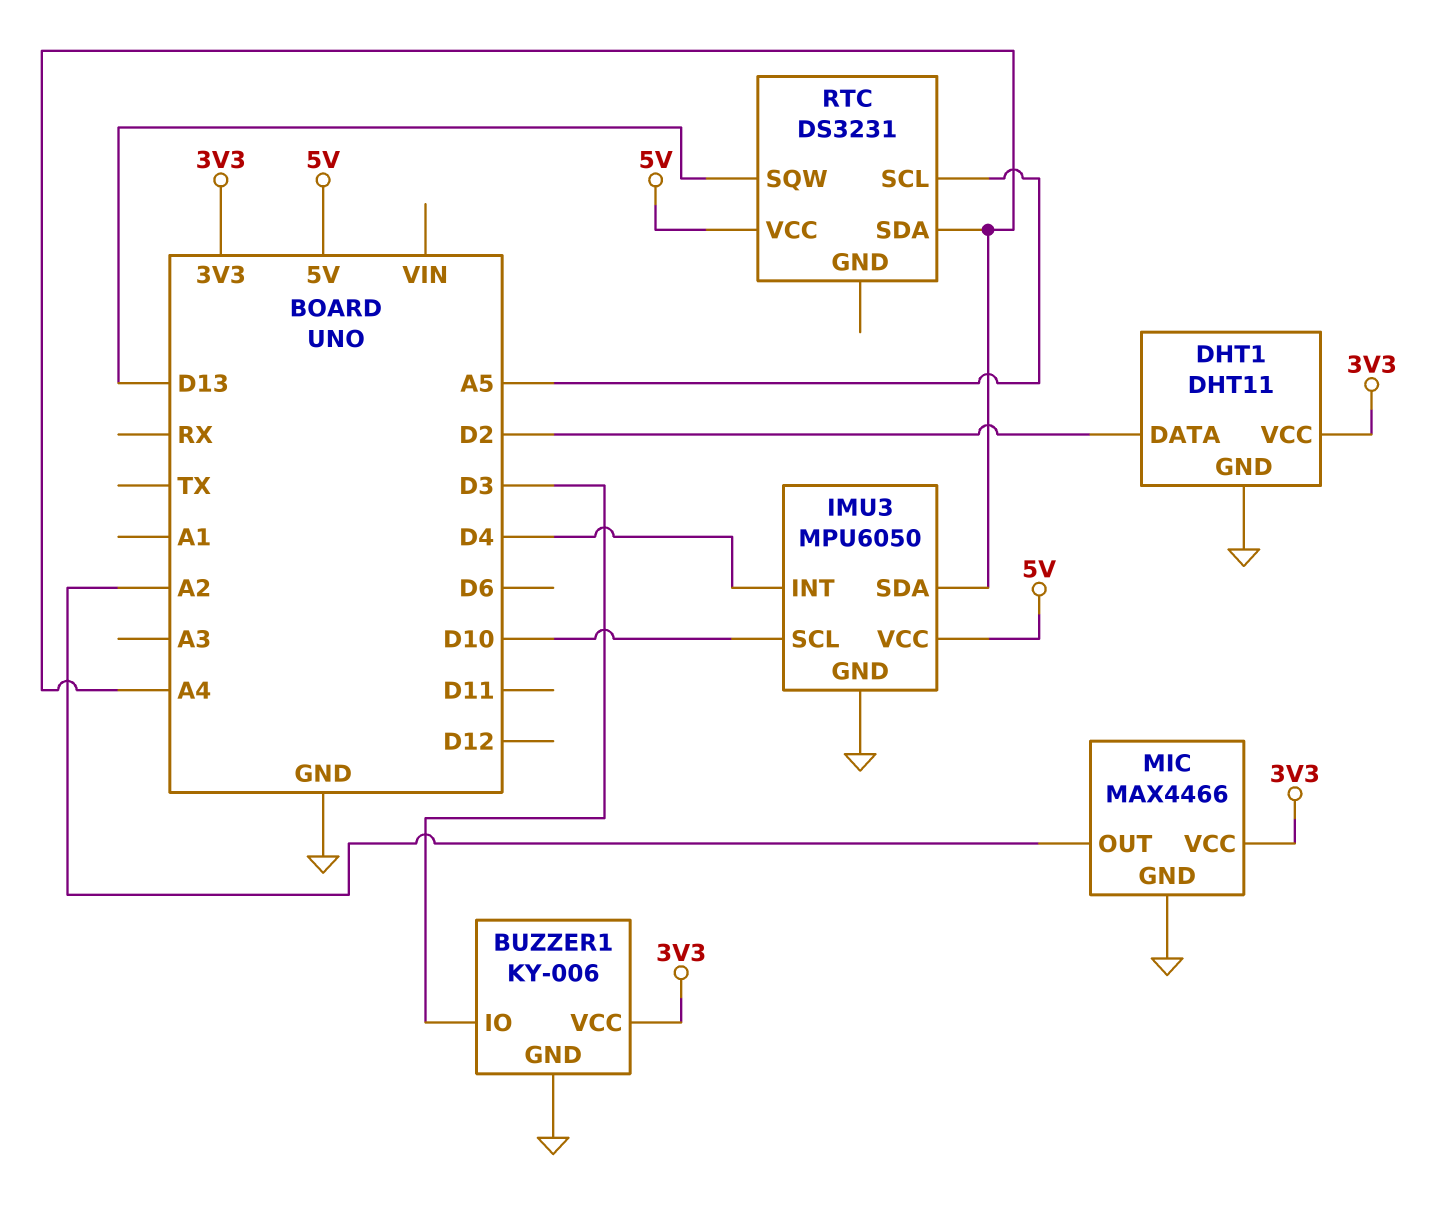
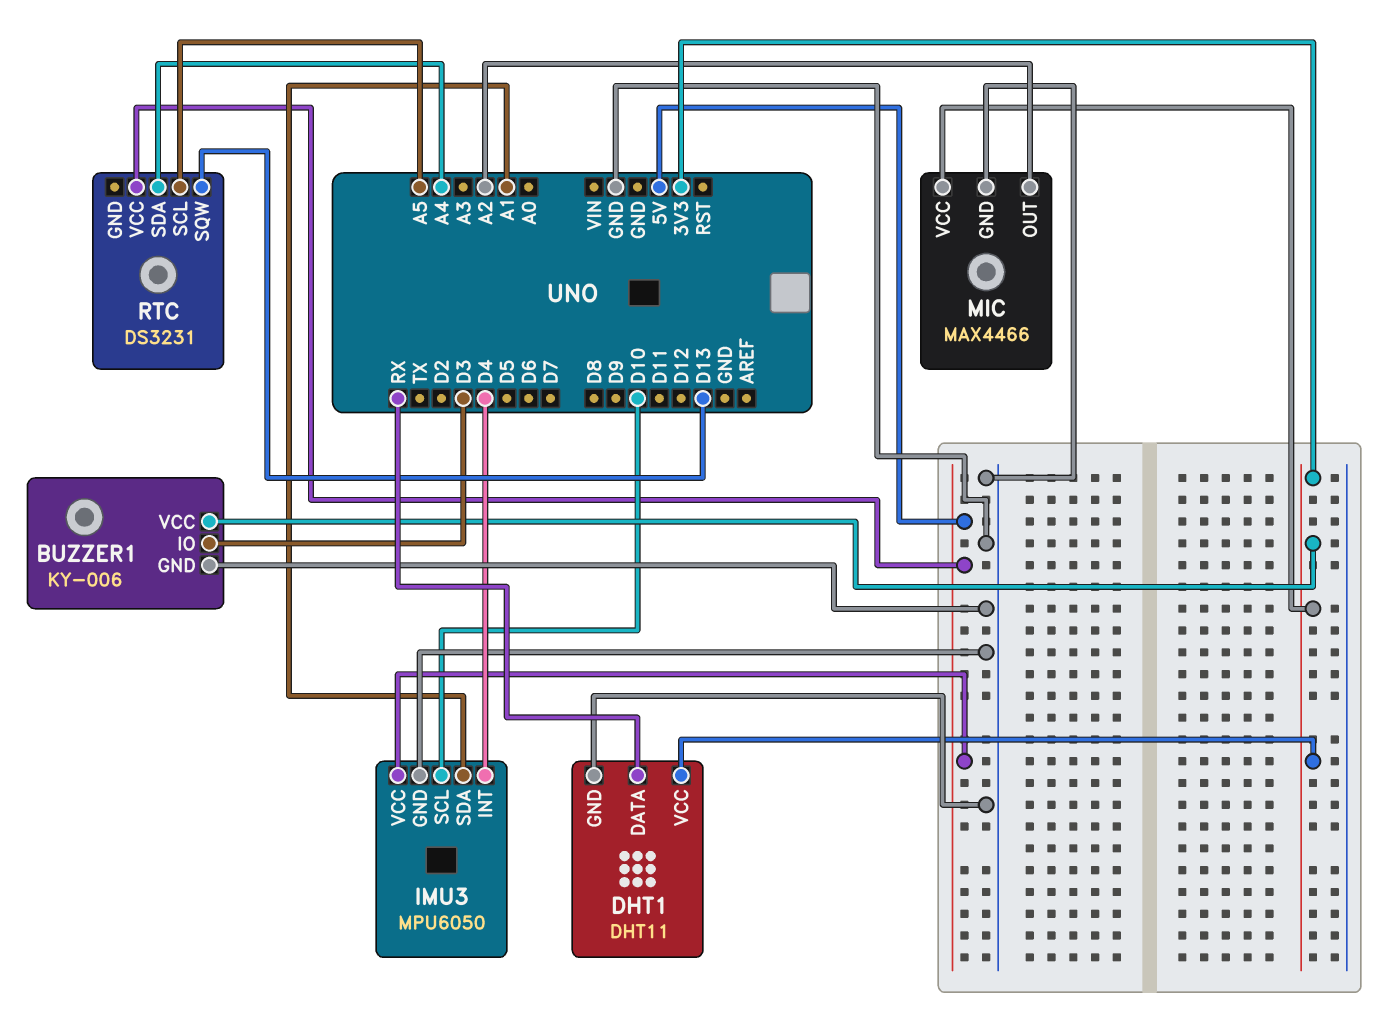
DHT1 pin DATA: D2 -> RX
IMU3 pin SDA: A4 -> A1

